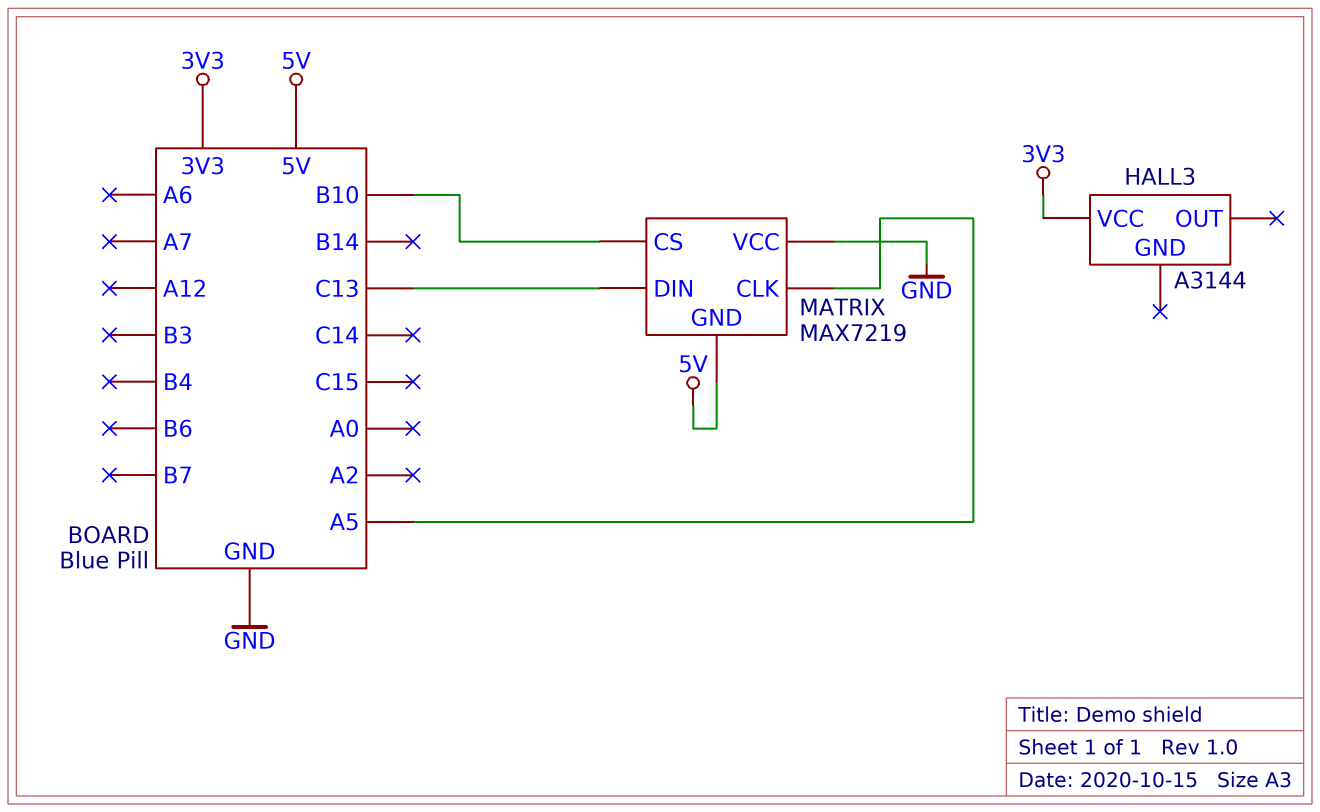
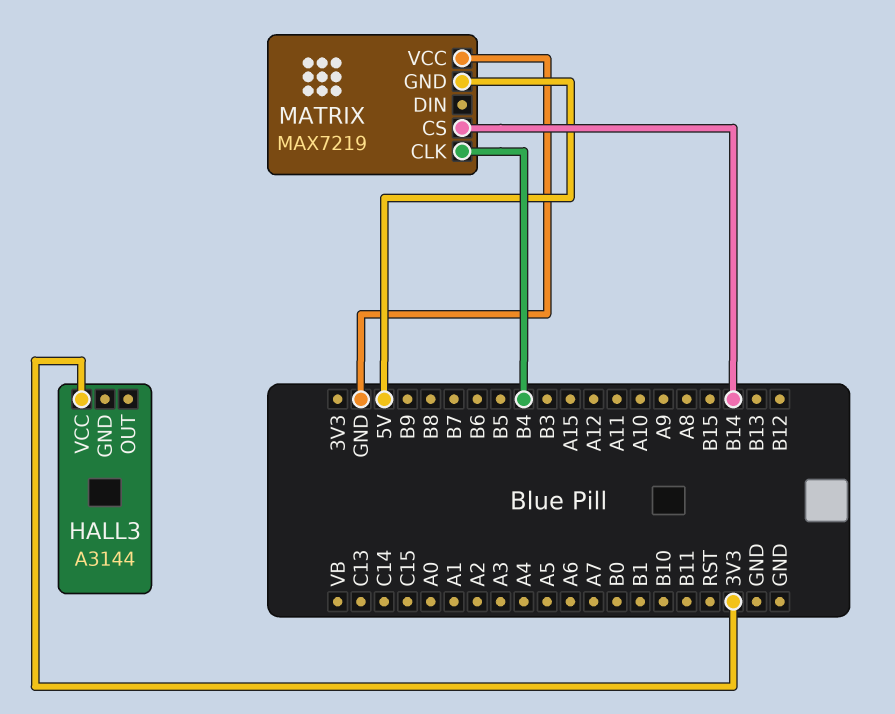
MATRIX pin CLK: A5 -> B4
MATRIX pin CS: B10 -> B14
MATRIX pin DIN: C13 -> none

